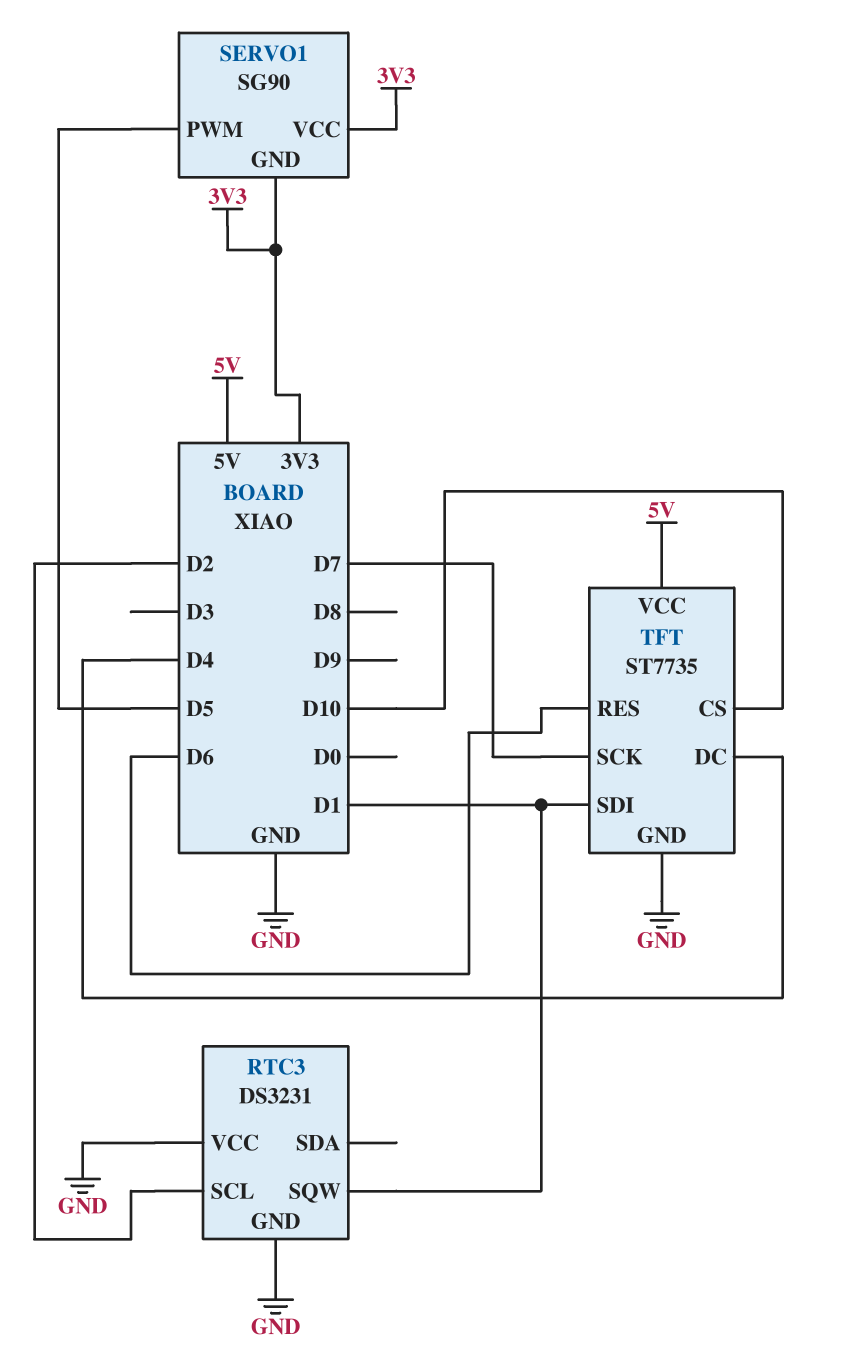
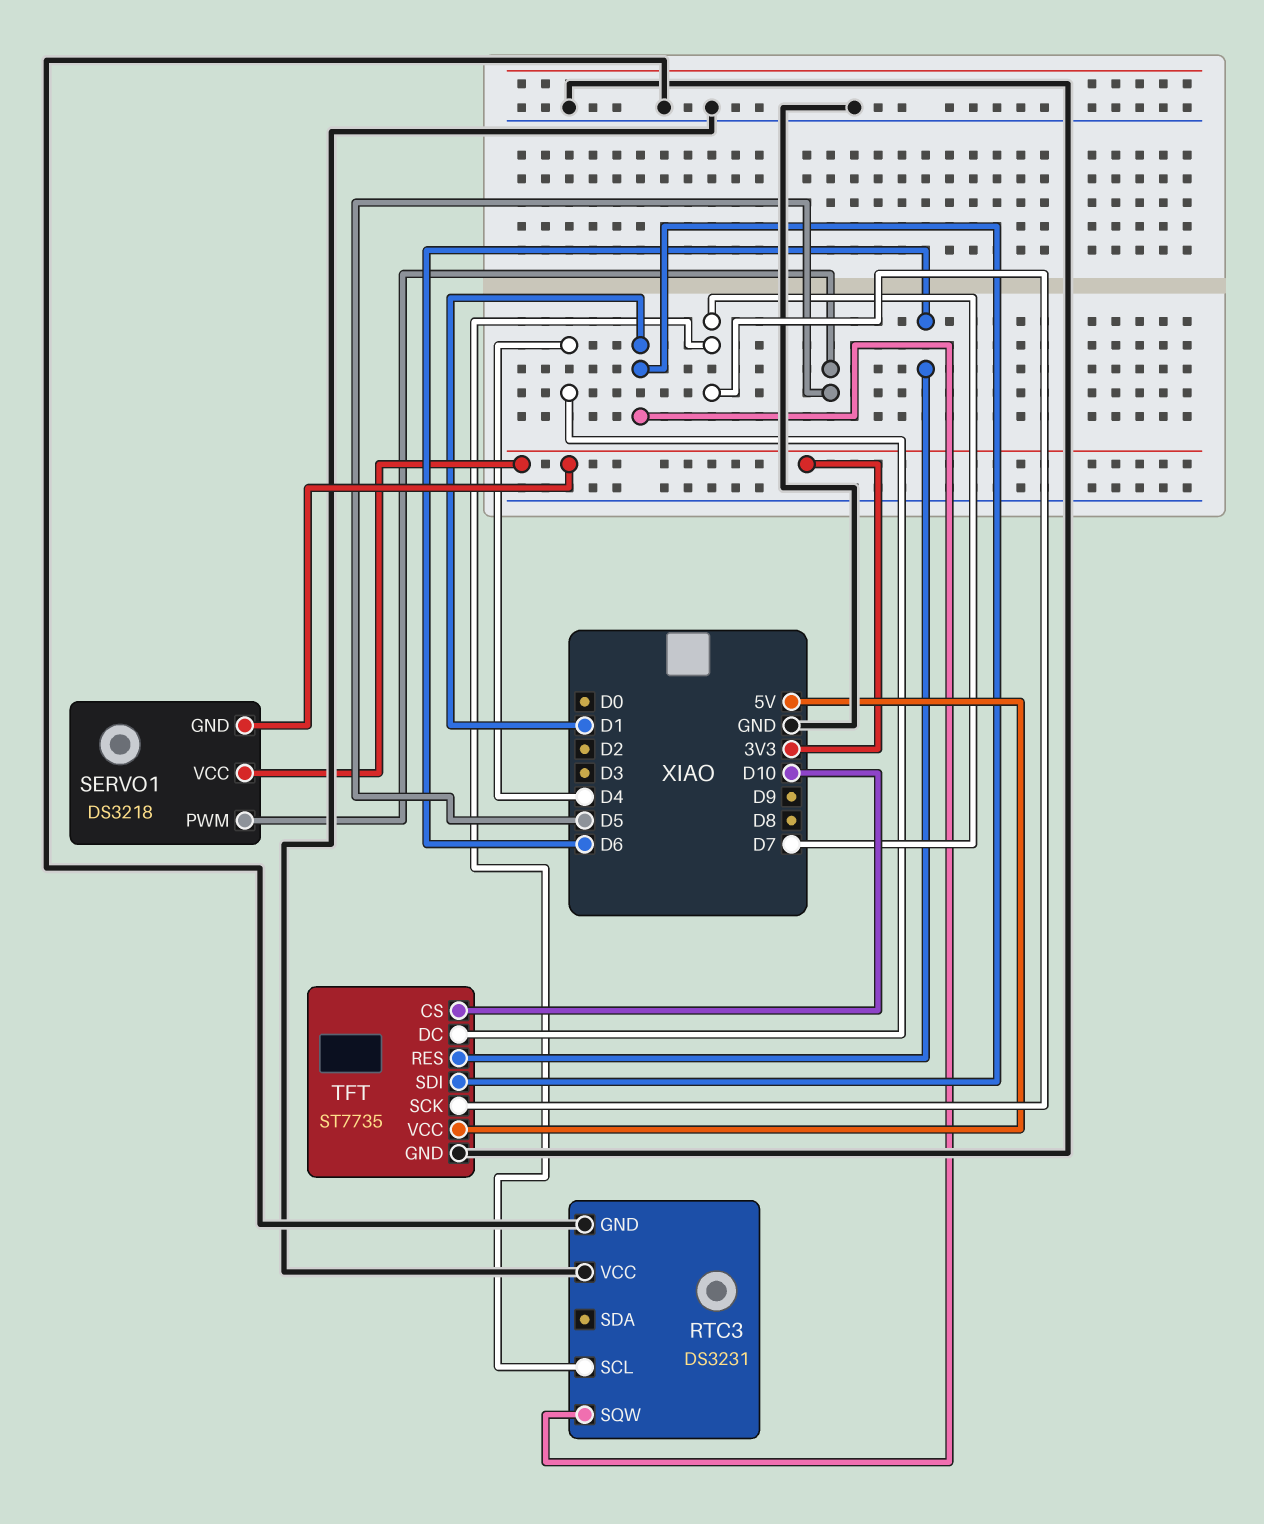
RTC3 pin SCL: D2 -> D7
SERVO1: SG90 -> DS3218

